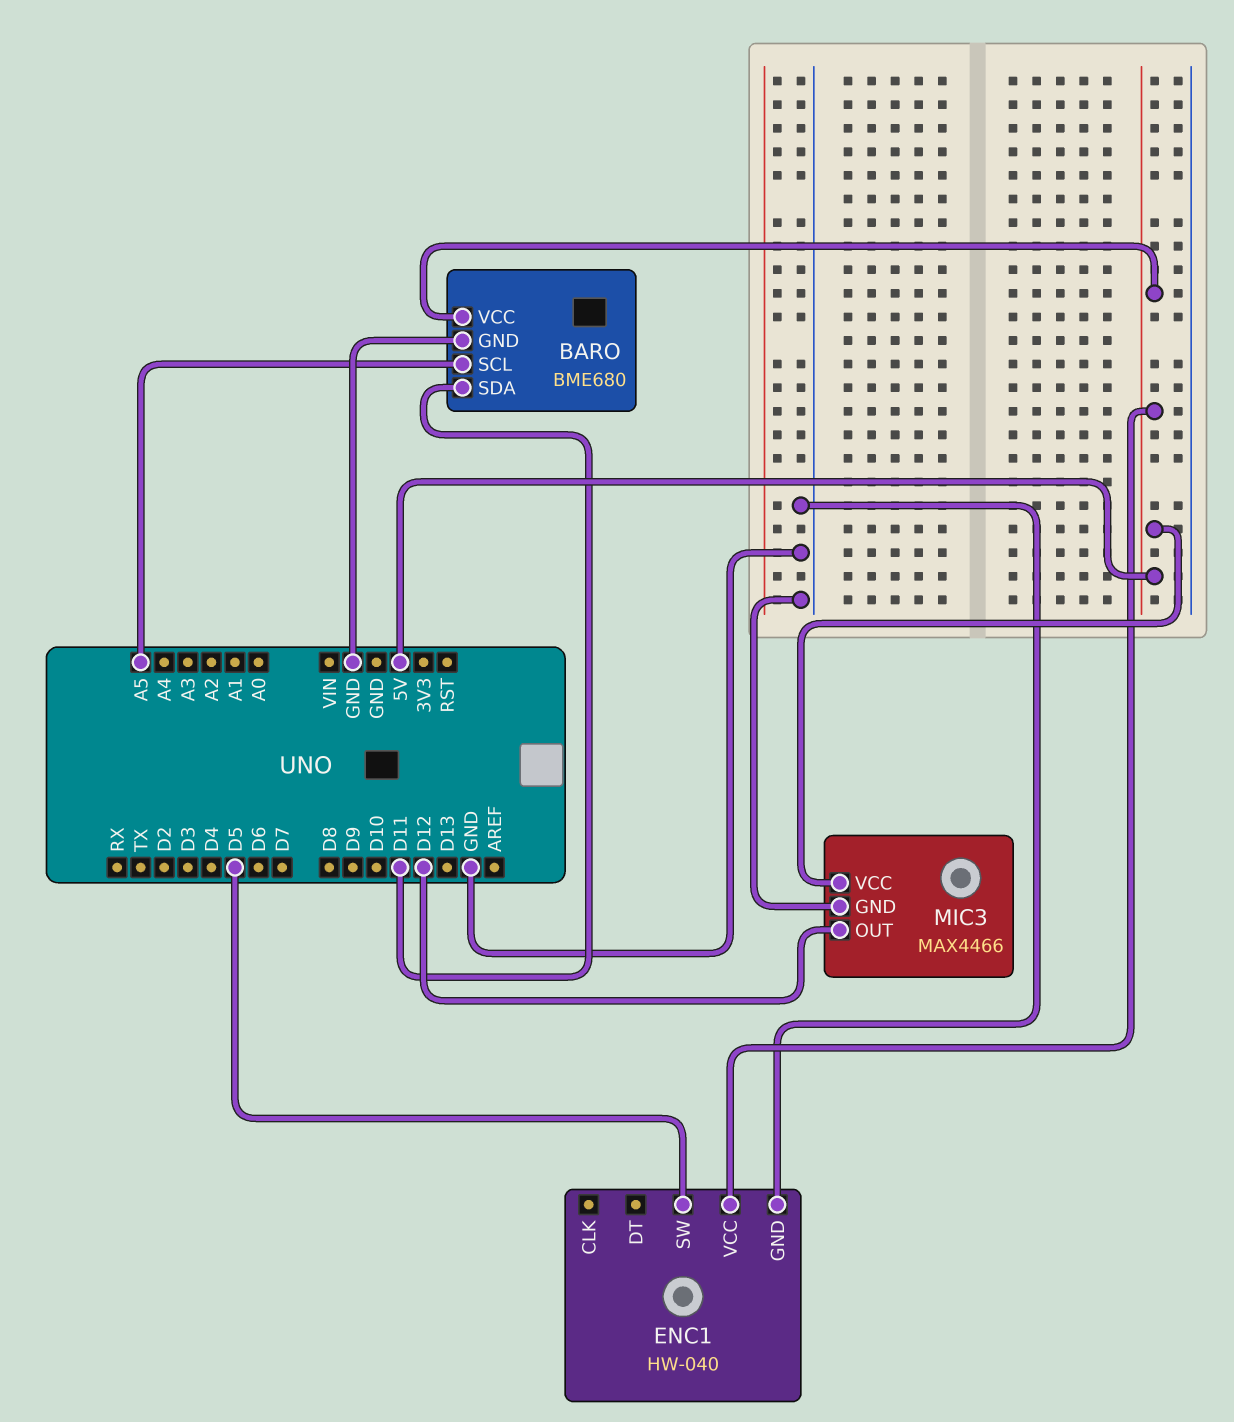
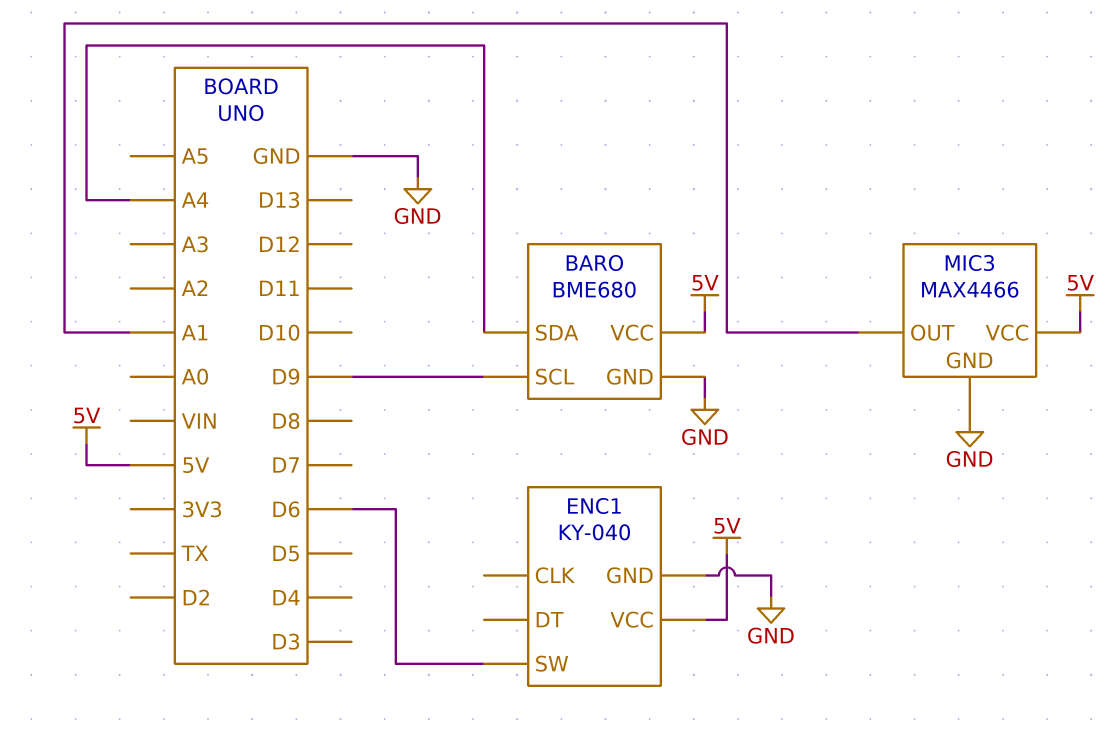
BARO pin SCL: A5 -> D9
BARO pin SDA: D11 -> A4
ENC1: HW-040 -> KY-040
ENC1 pin SW: D5 -> D6
MIC3 pin OUT: D12 -> A1

